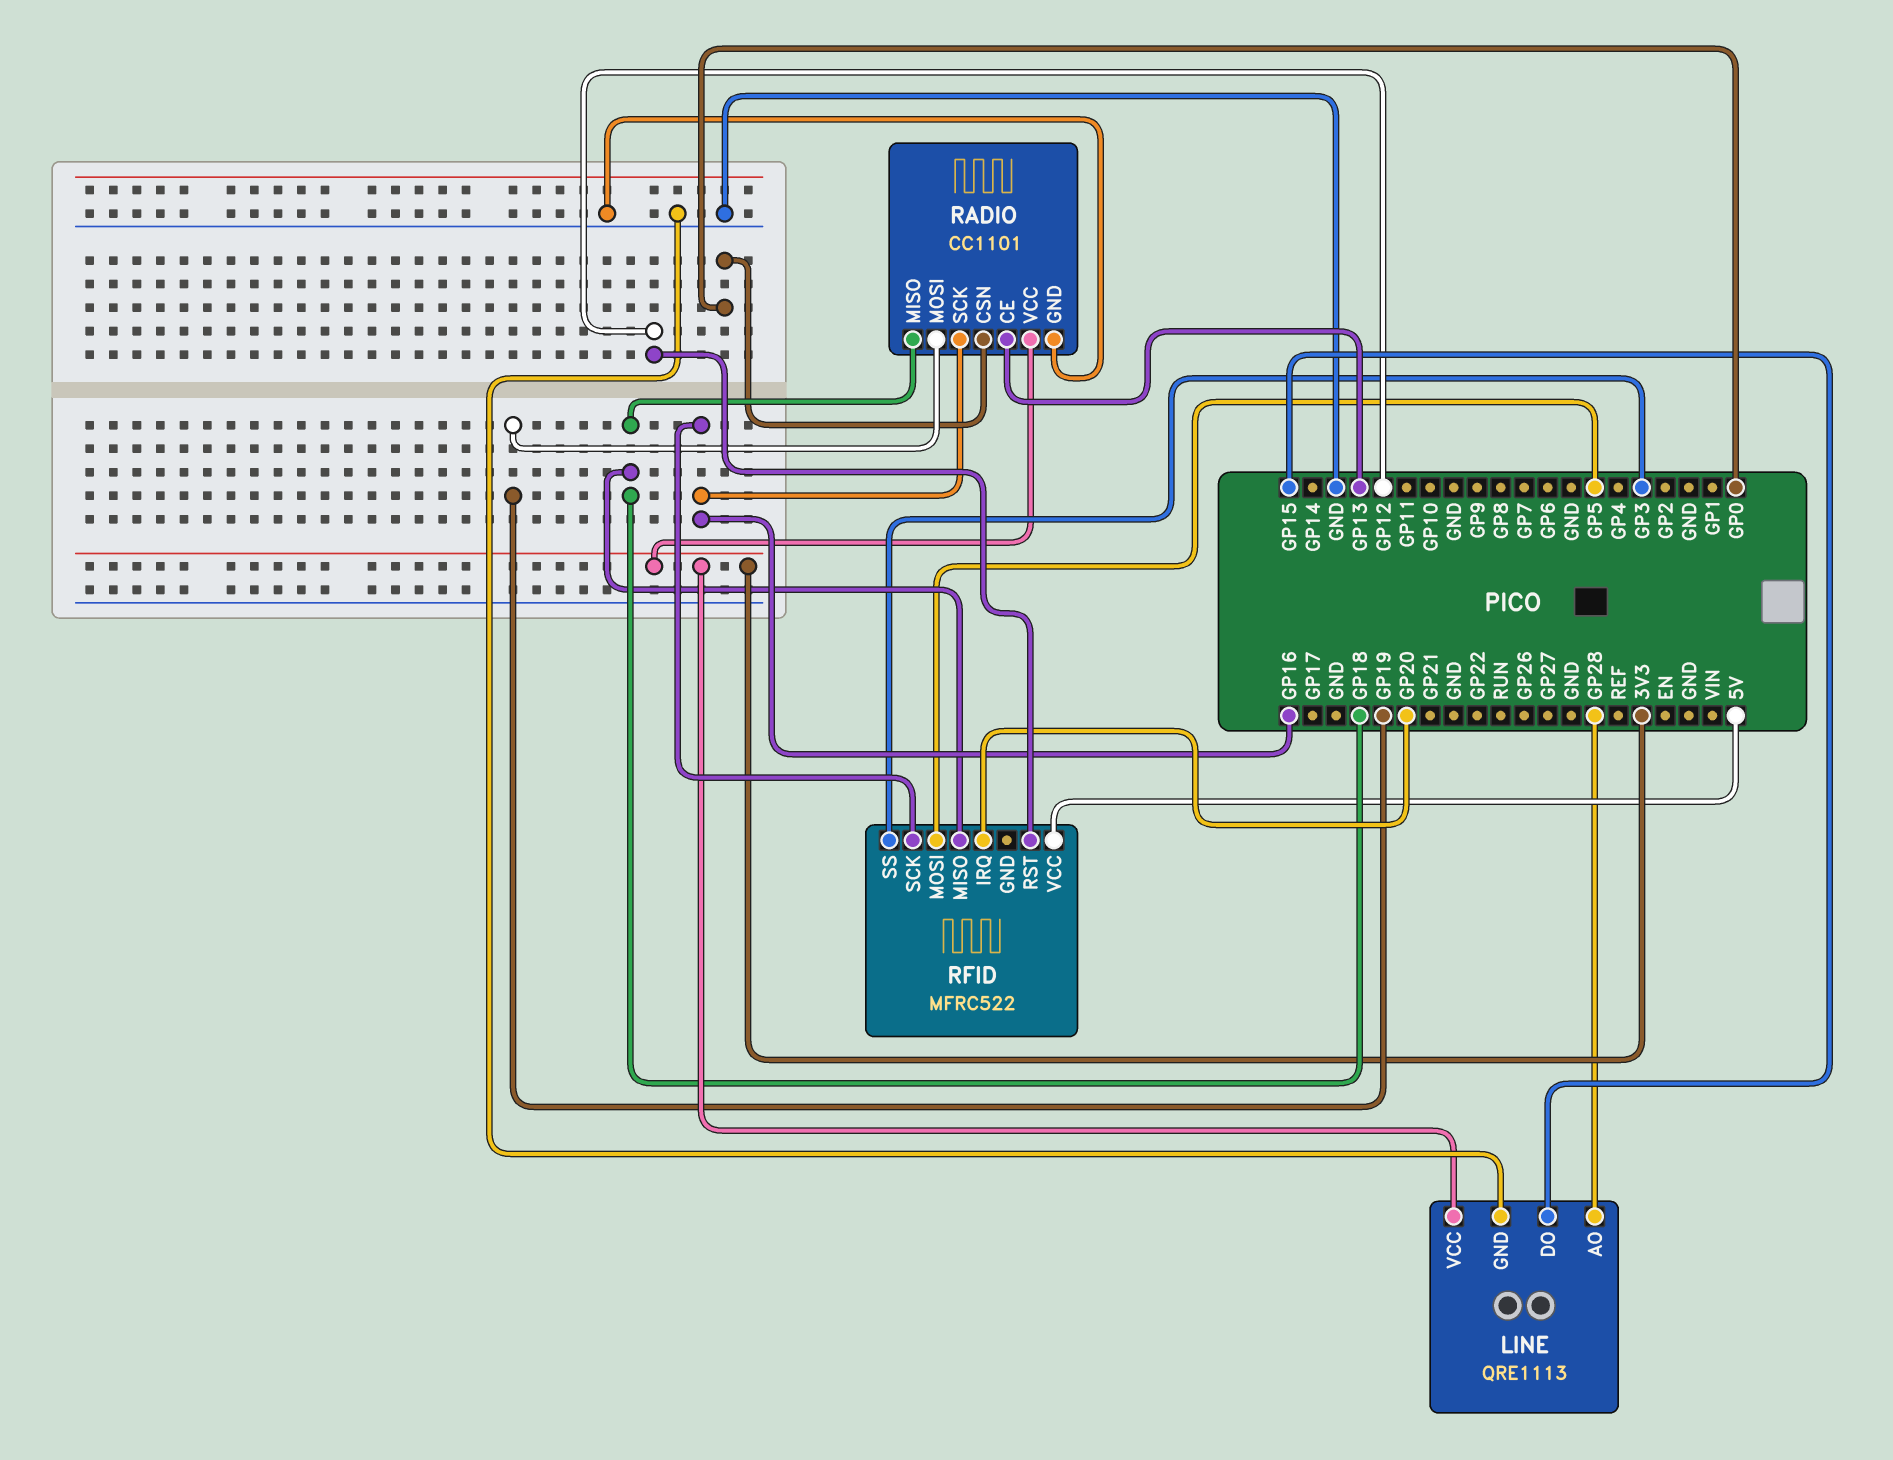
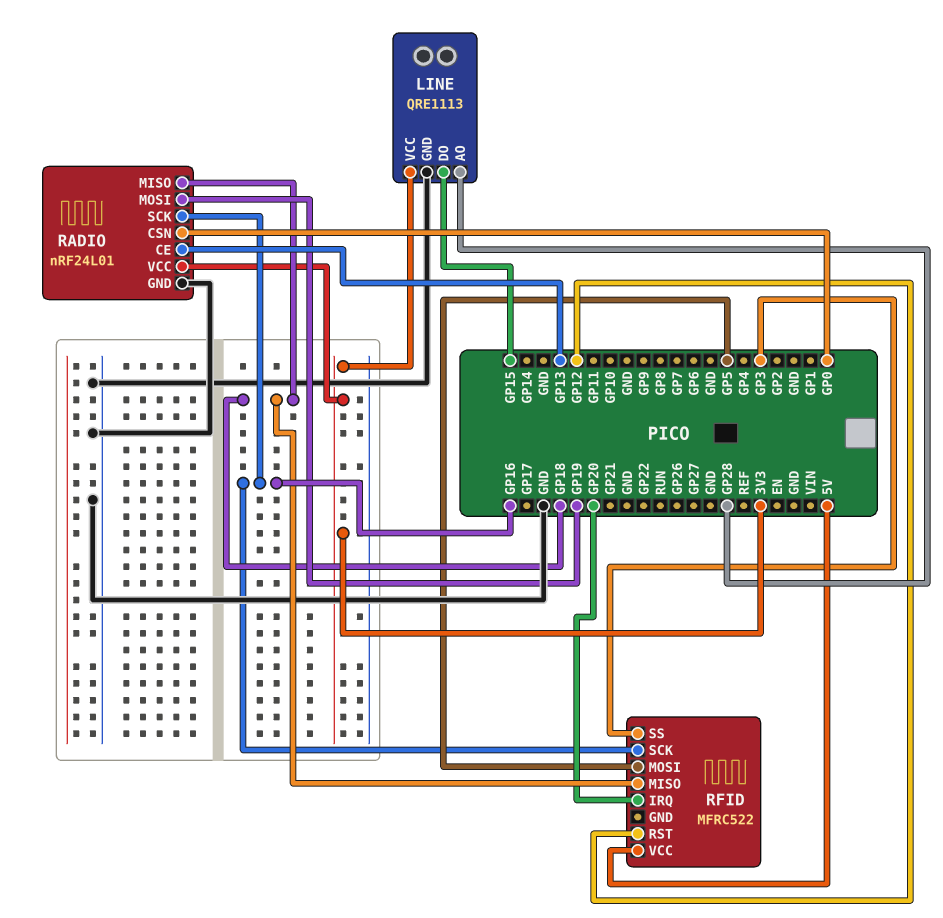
RADIO: CC1101 -> nRF24L01

